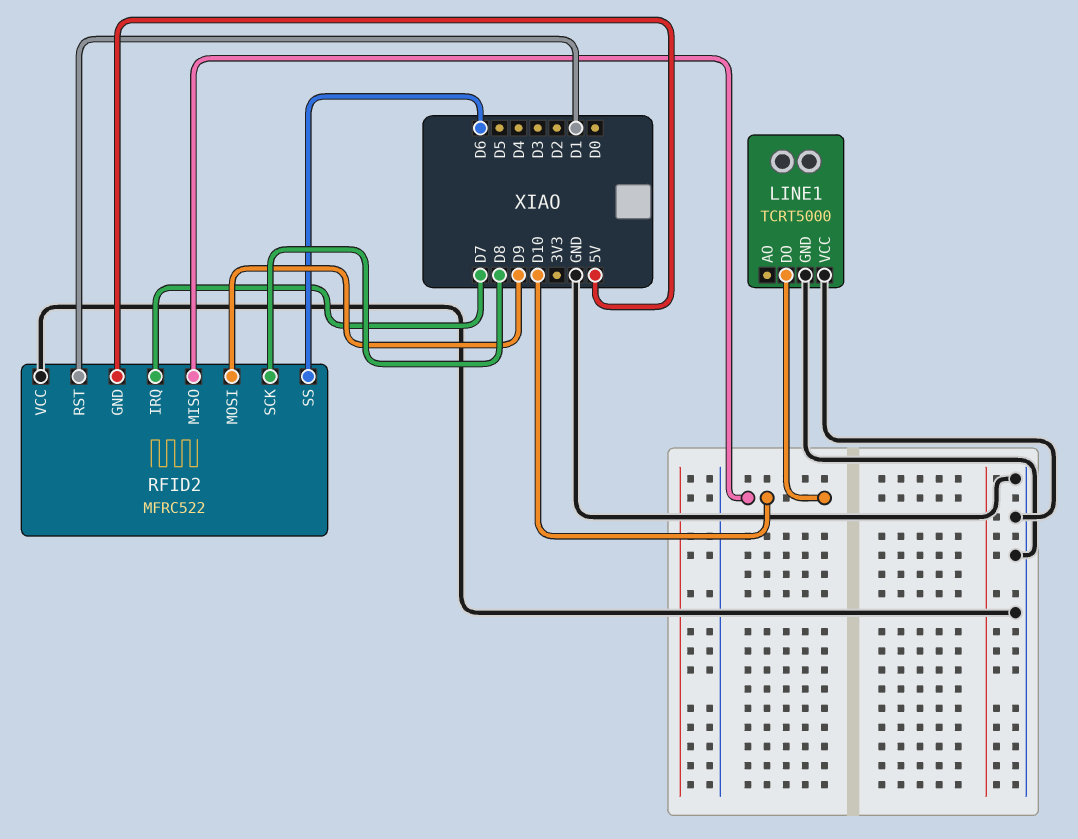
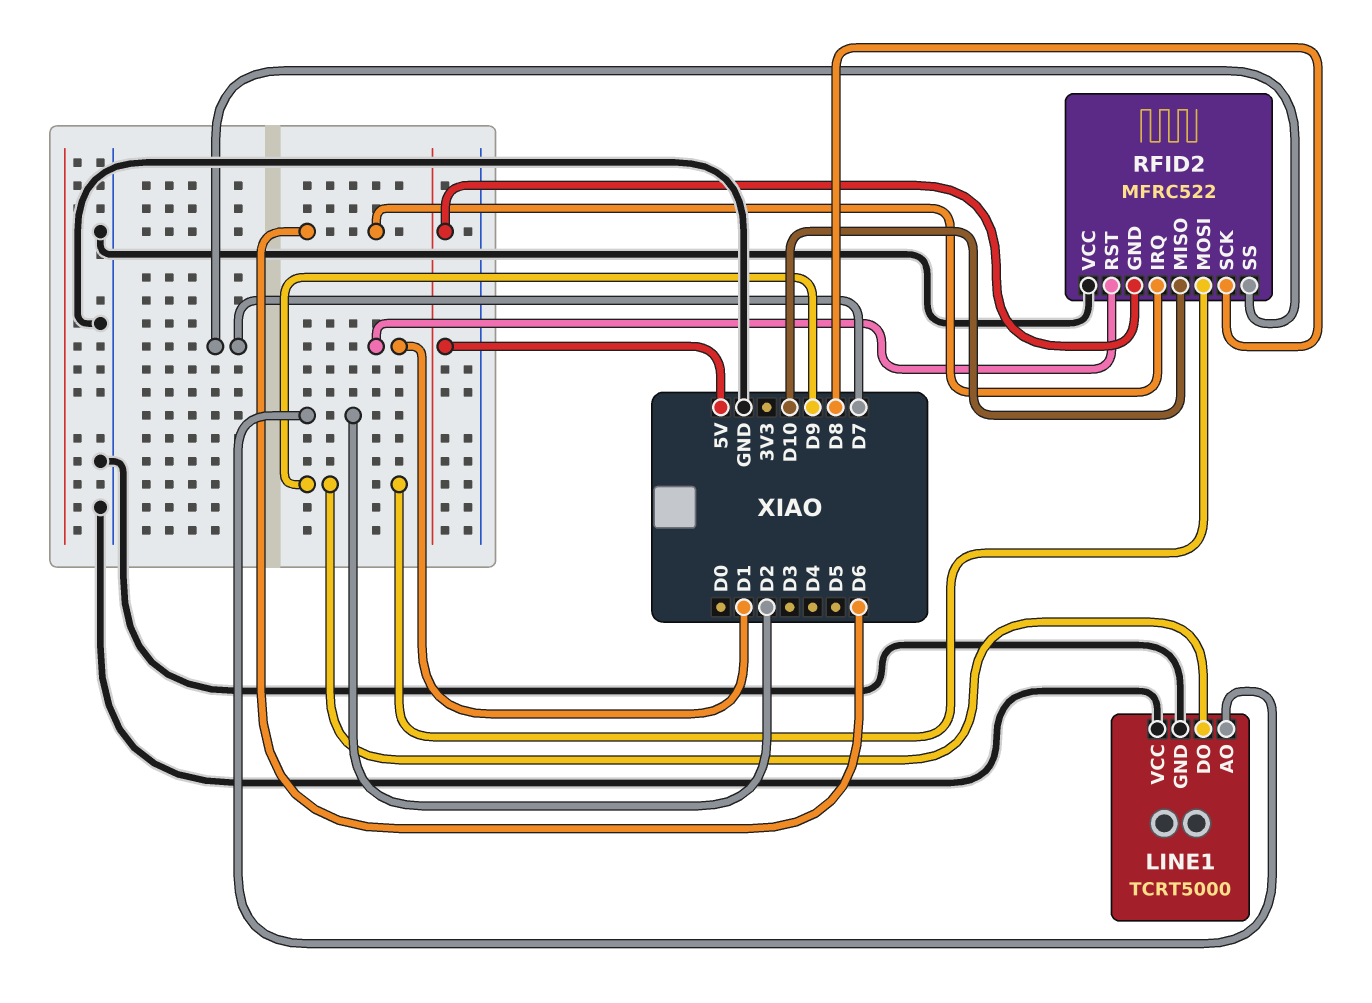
LINE1 pin AO: none -> D2
LINE1 pin DO: D10 -> D9
RFID2 pin IRQ: D7 -> D6
RFID2 pin SS: D6 -> D7

